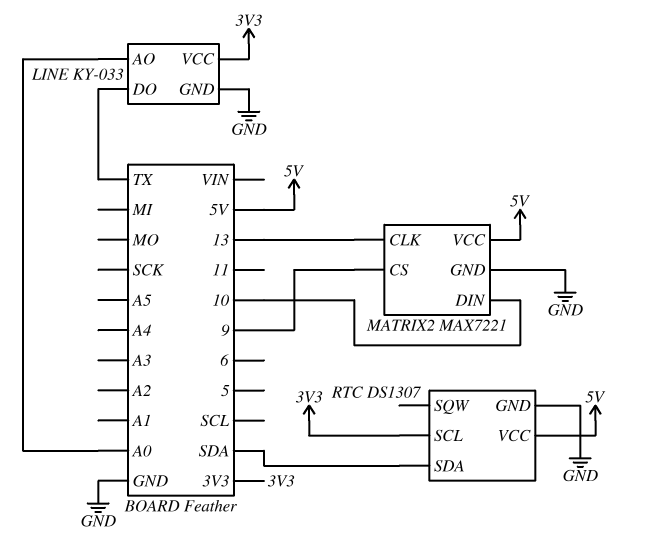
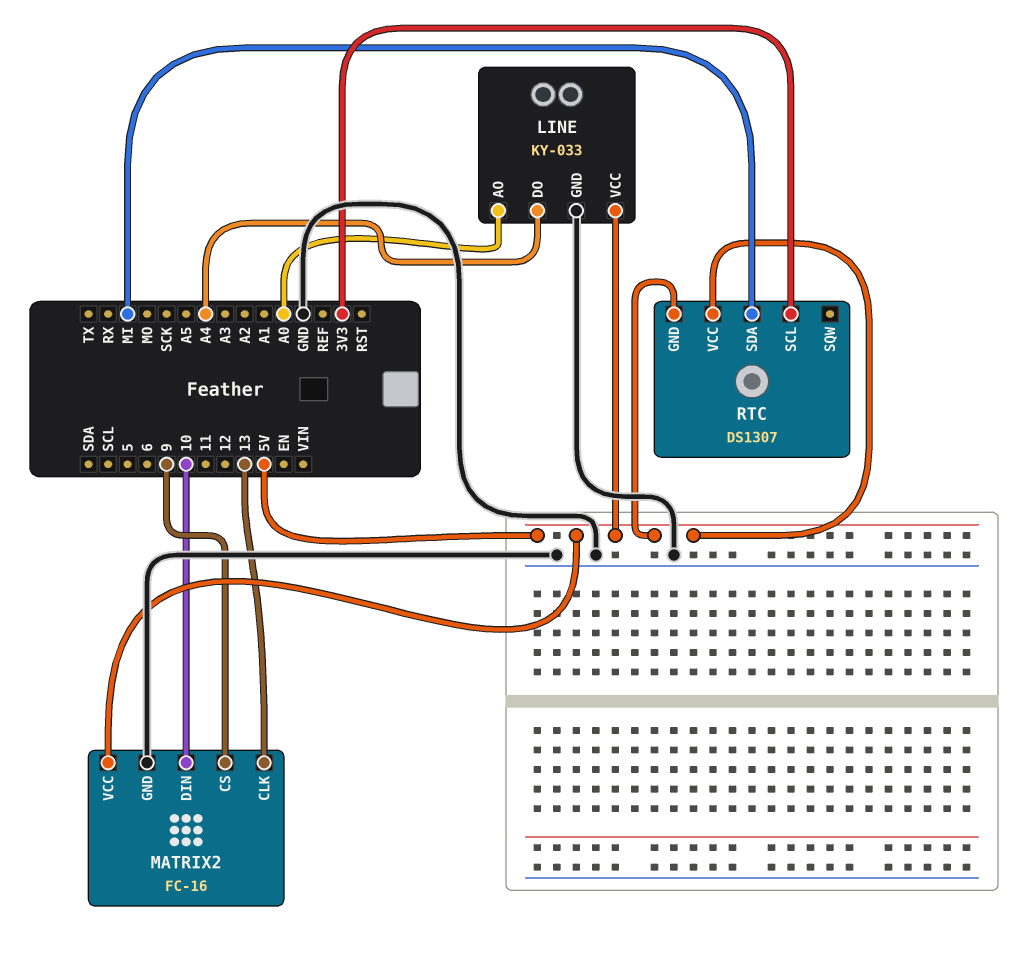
LINE pin DO: TX -> A4
LINE pin VCC: 3V3 -> 5V
MATRIX2: MAX7221 -> FC-16
RTC pin GND: GND -> 5V
RTC pin SDA: SDA -> MI

